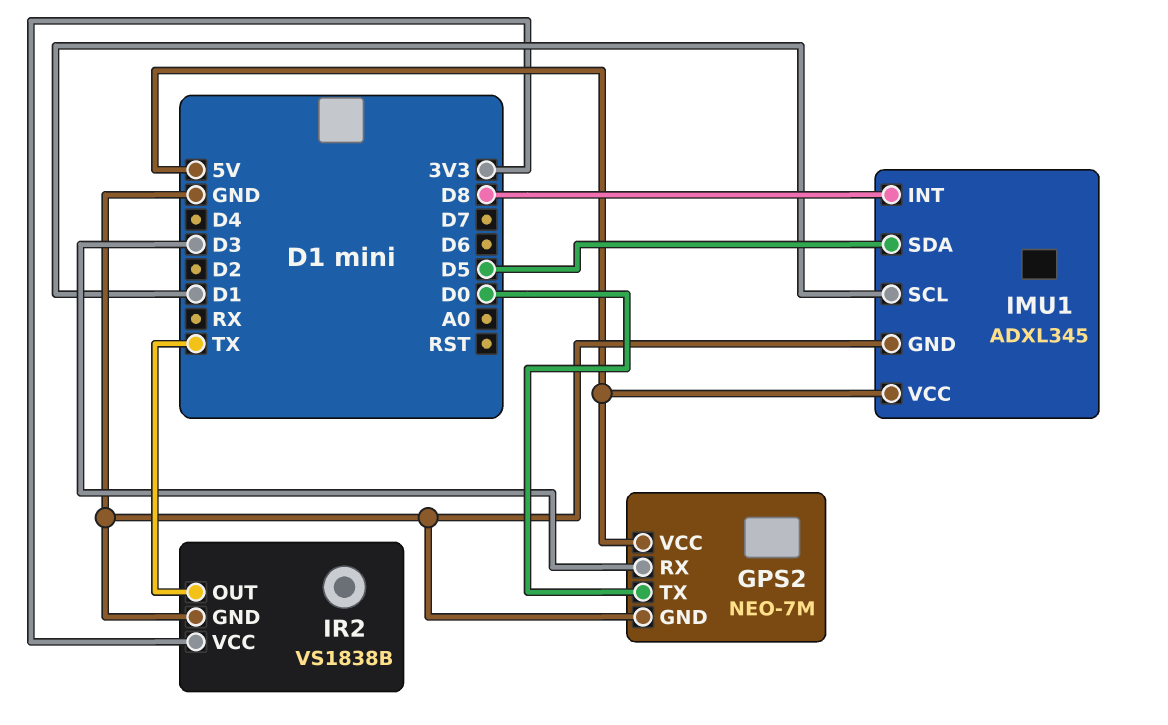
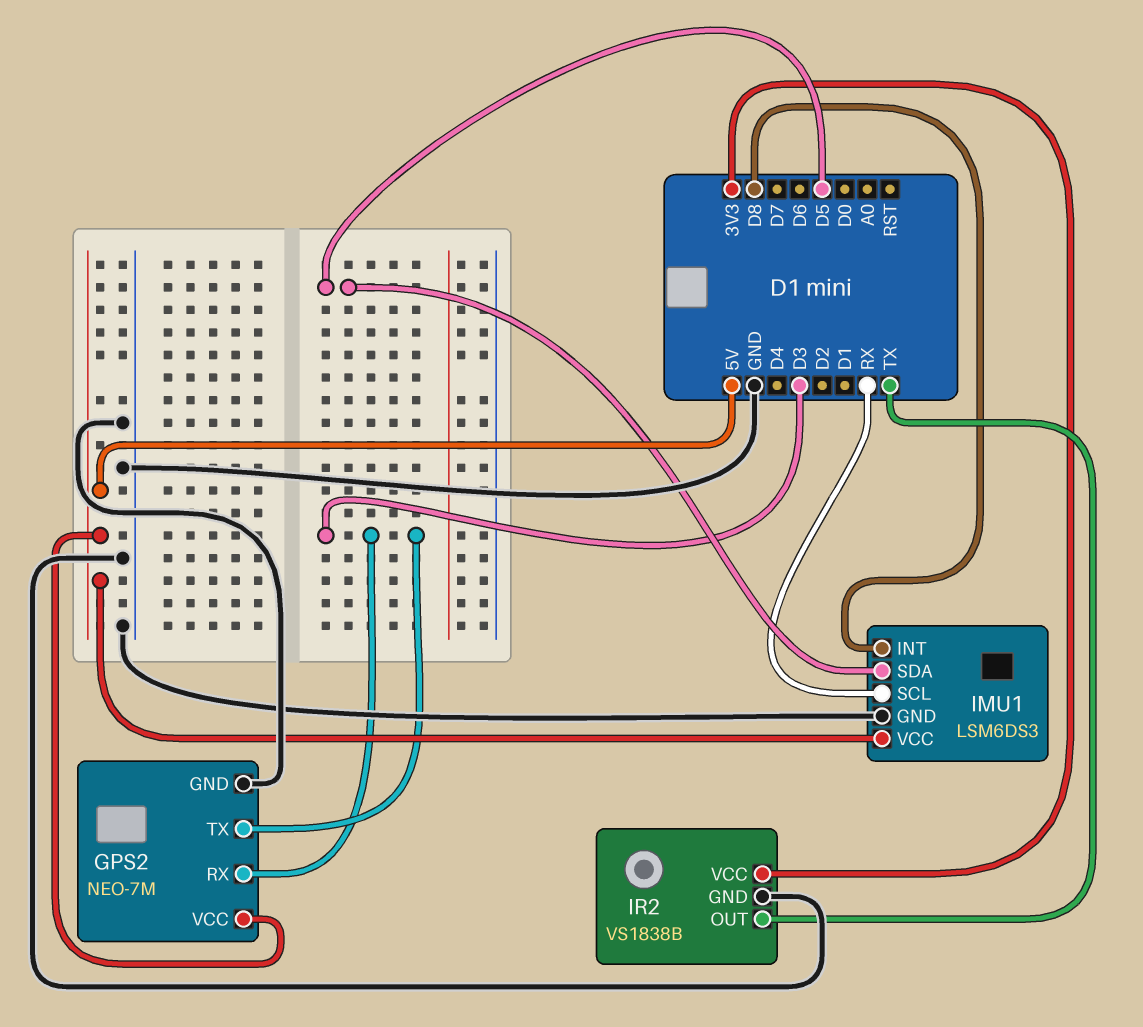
GPS2 pin TX: D0 -> D3
IMU1: ADXL345 -> LSM6DS3
IMU1 pin SCL: D1 -> RX

